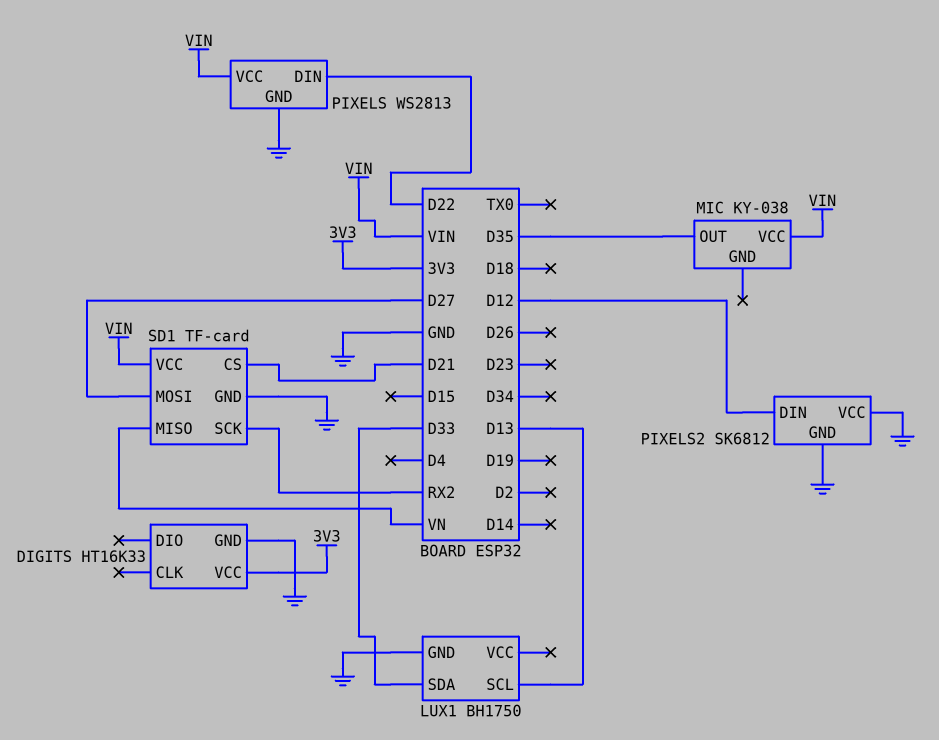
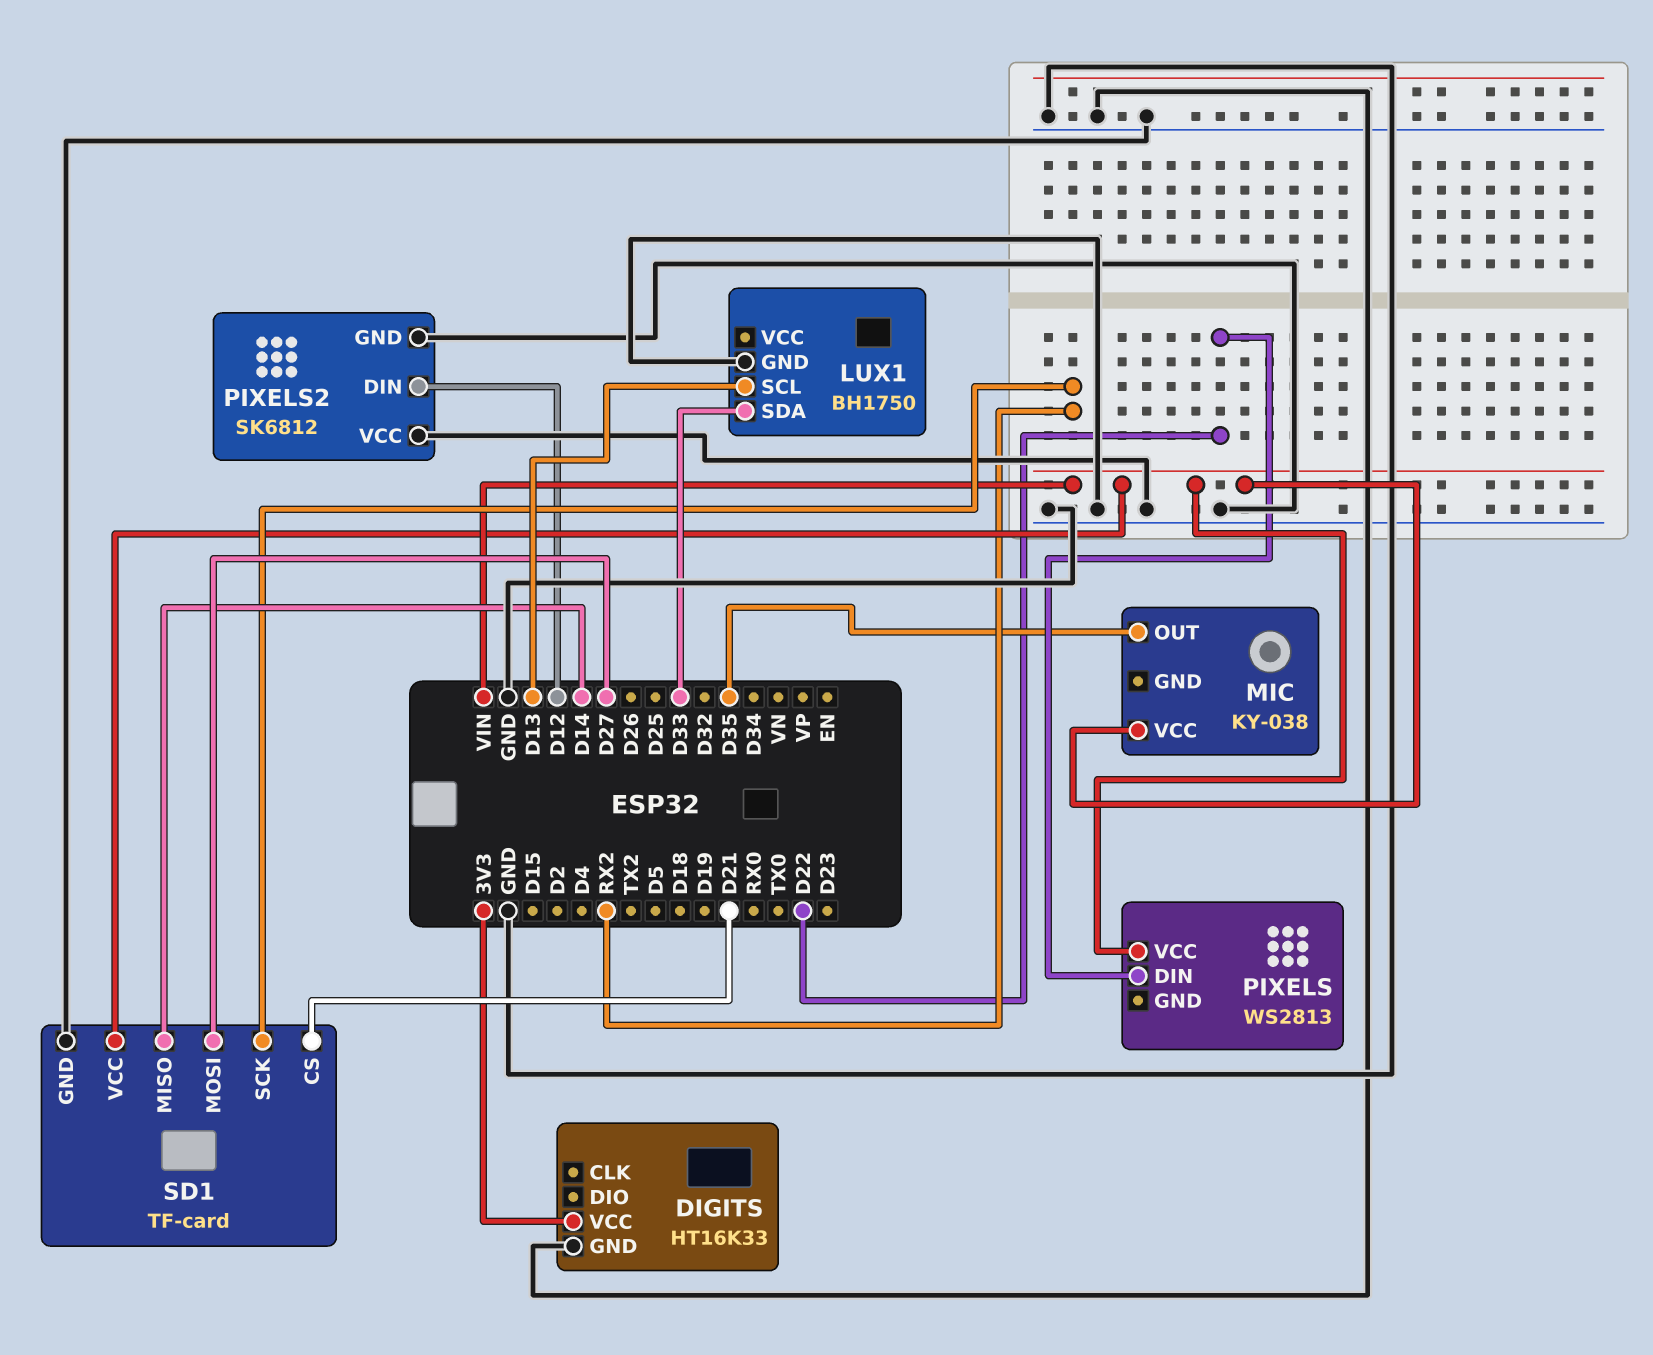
PIXELS pin GND: GND -> none
SD1 pin MISO: VN -> D14

